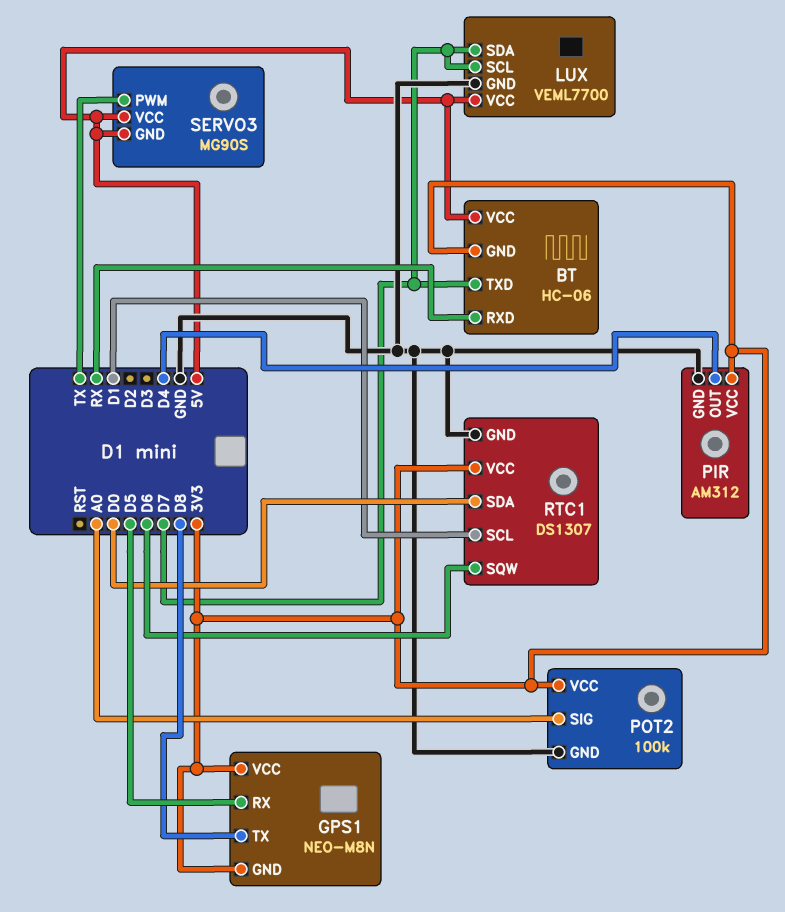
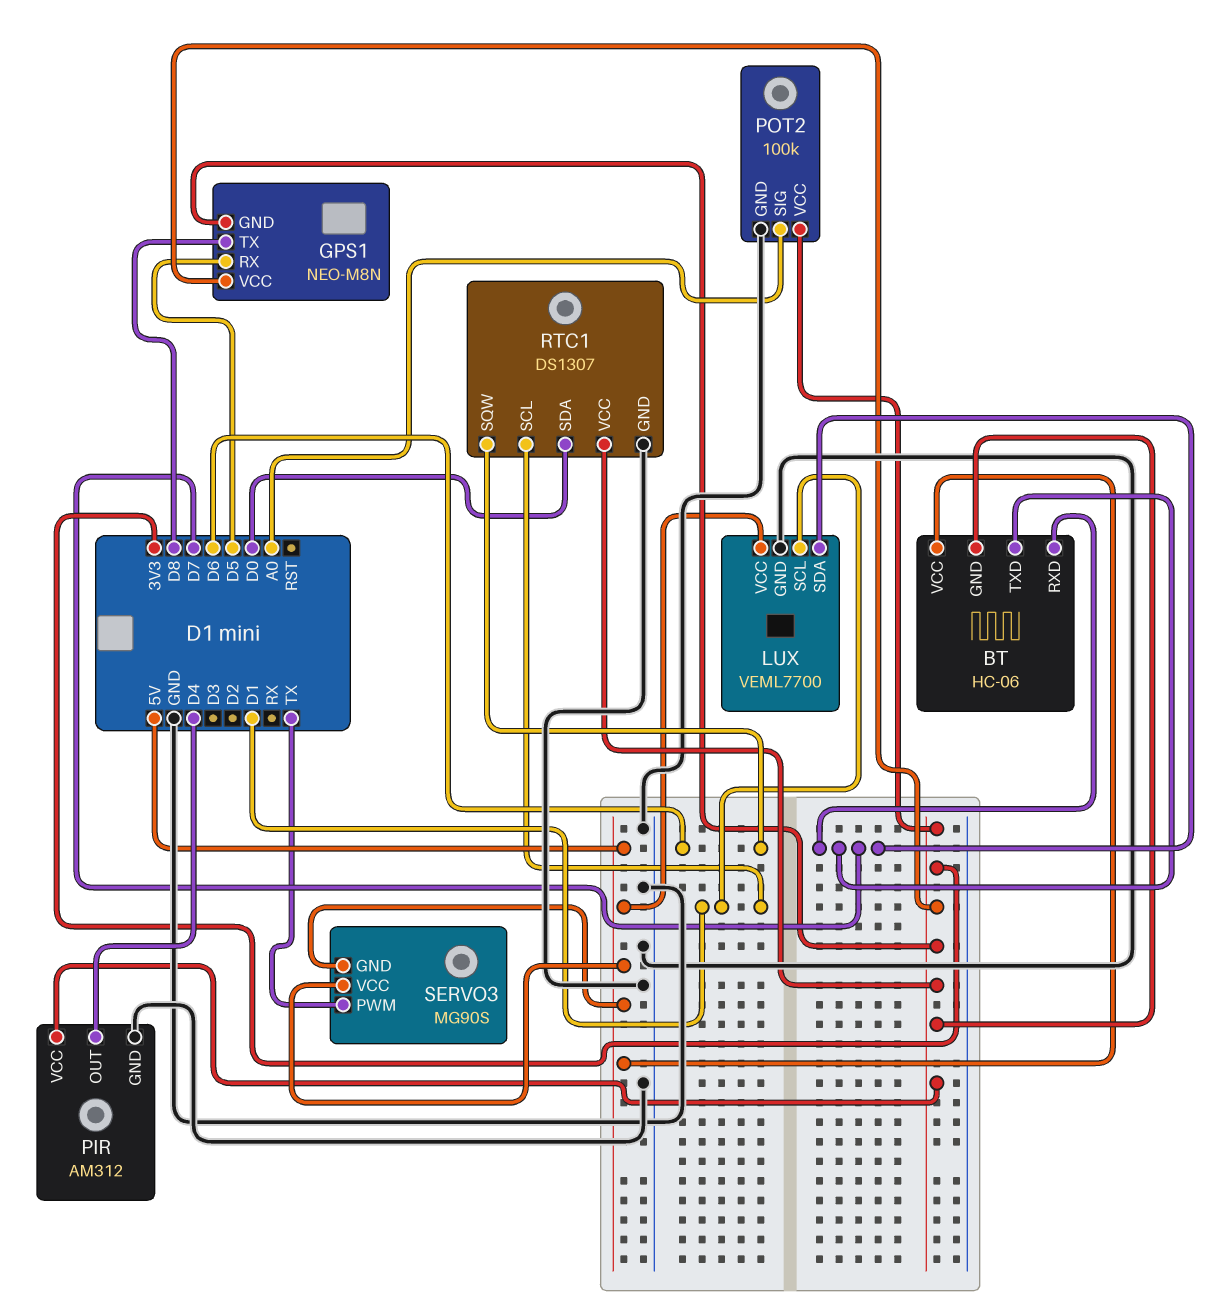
BT pin RXD: RX -> D7
LUX pin SCL: D7 -> D1

